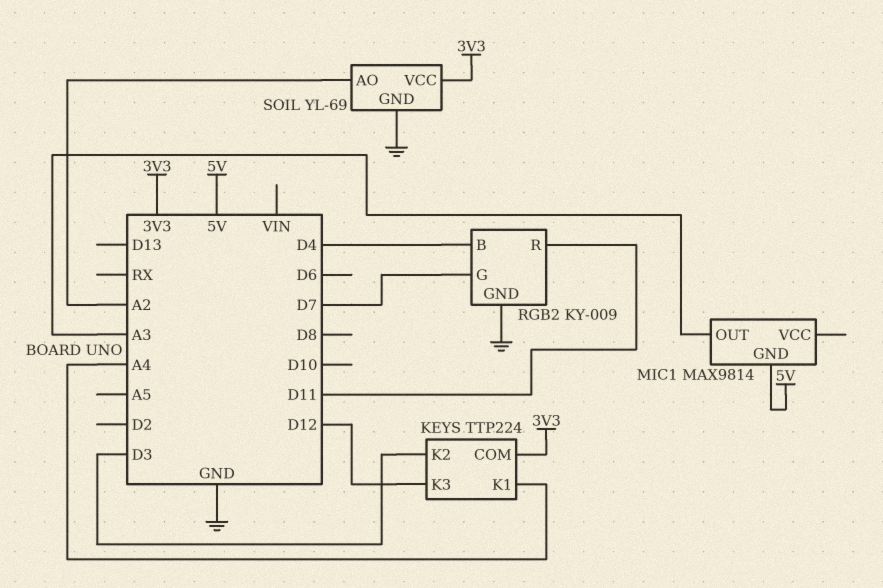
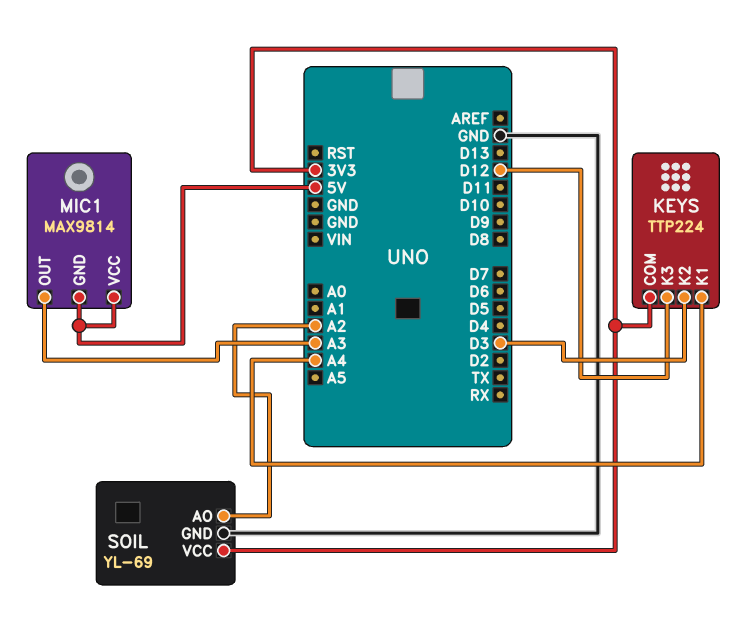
MIC1 pin VCC: none -> 5V
RGB2: KY-009 -> none
RGB2 pin B: D4 -> none
RGB2 pin G: D7 -> none
RGB2 pin GND: GND -> none
RGB2 pin R: D11 -> none

